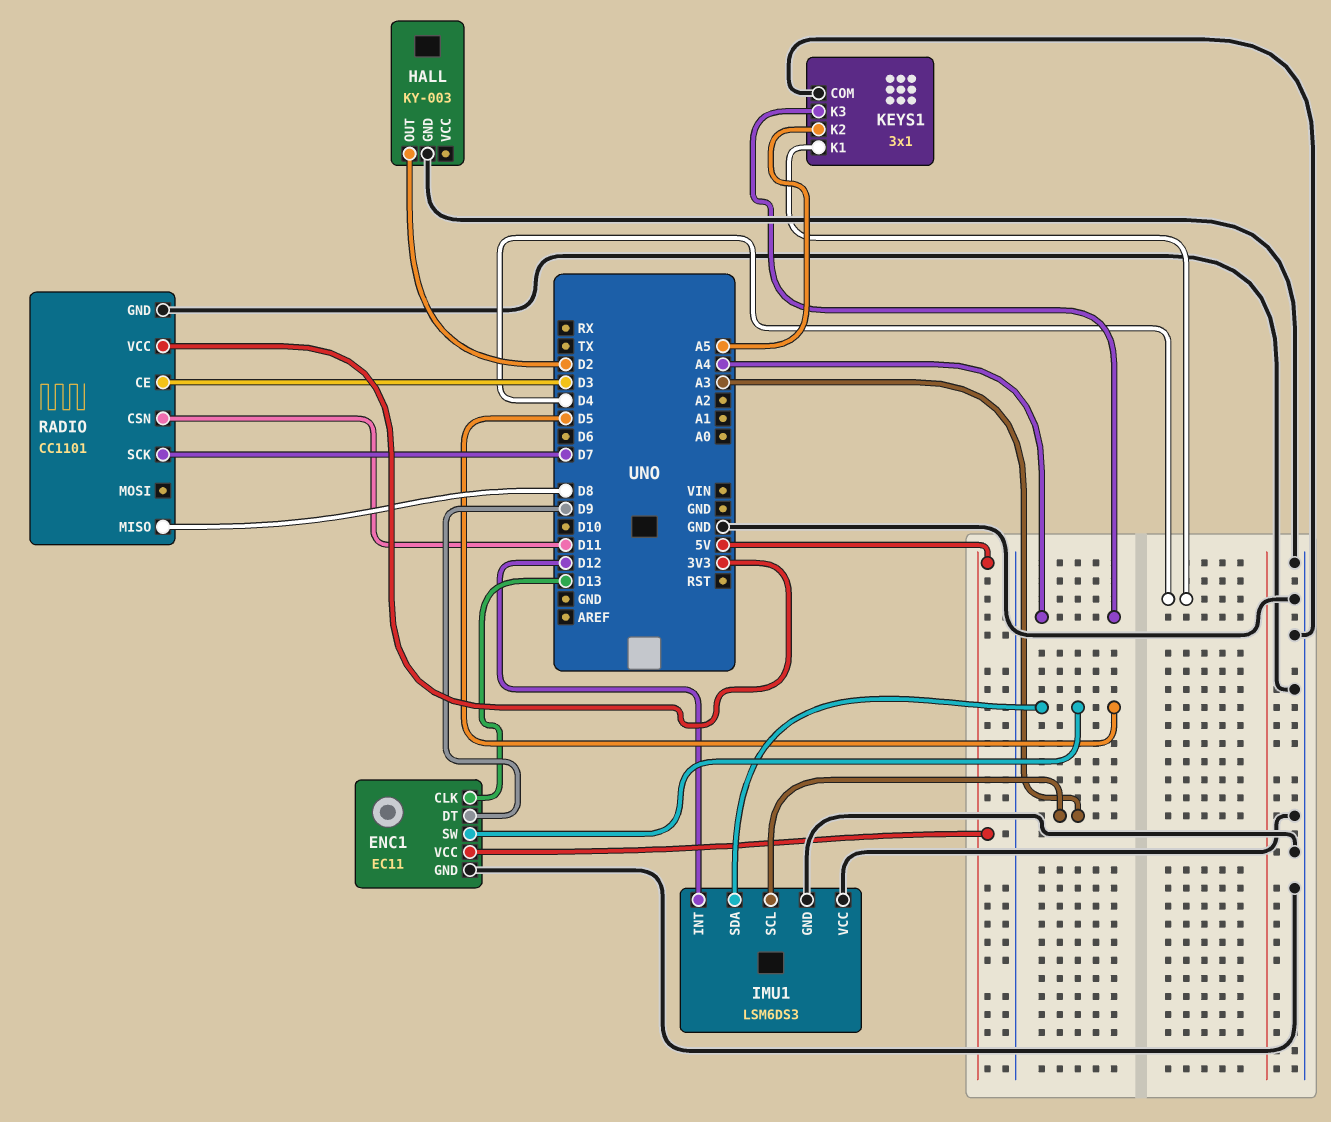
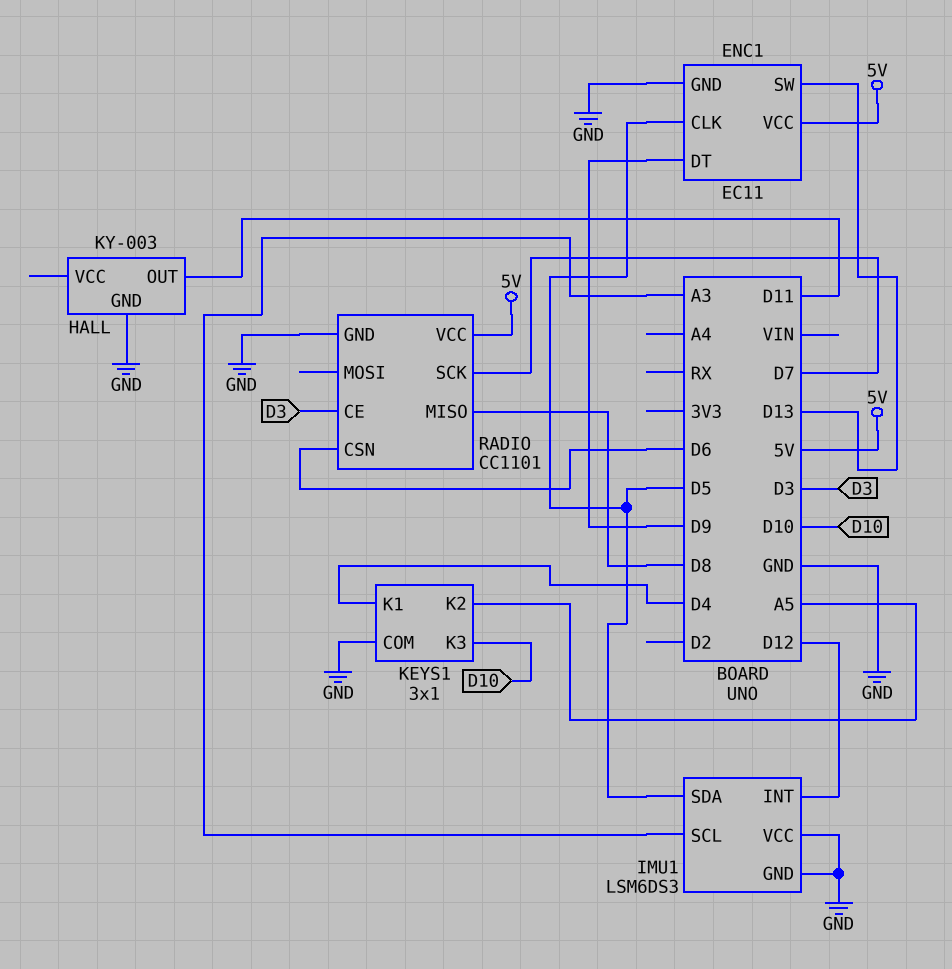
ENC1 pin CLK: D13 -> D5
ENC1 pin SW: D5 -> D13
HALL pin OUT: D2 -> D11
KEYS1 pin K3: A4 -> D10
RADIO pin CSN: D11 -> D6
RADIO pin VCC: 3V3 -> 5V

